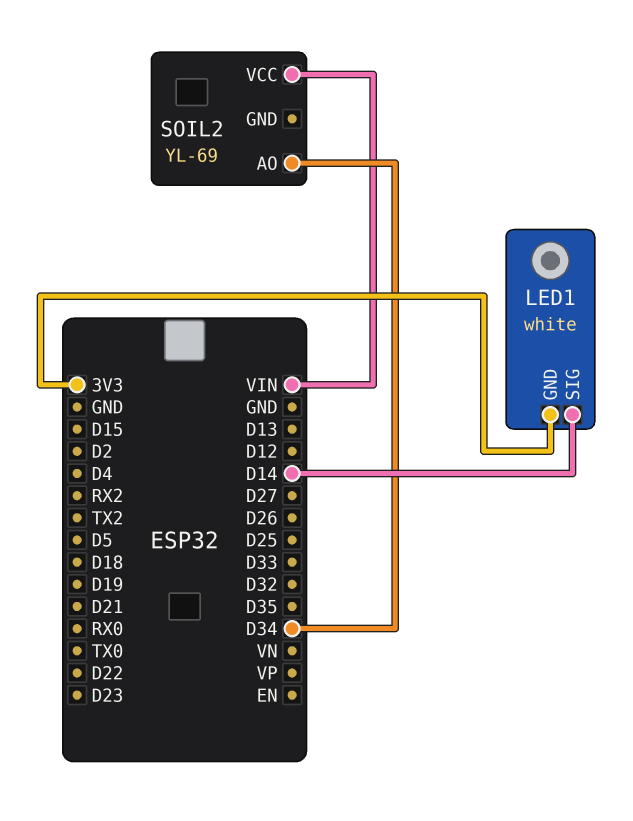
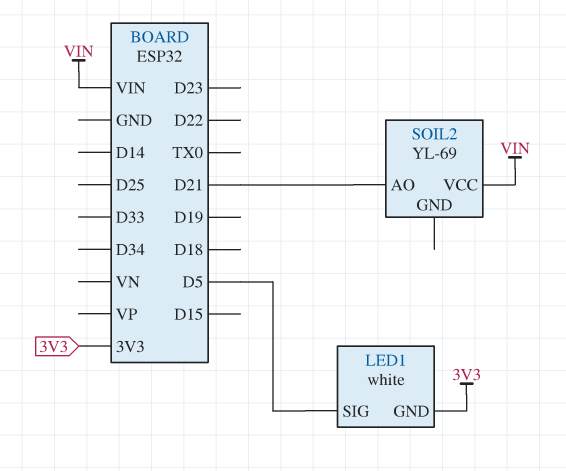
LED1 pin SIG: D14 -> D5
SOIL2 pin AO: D34 -> D21

